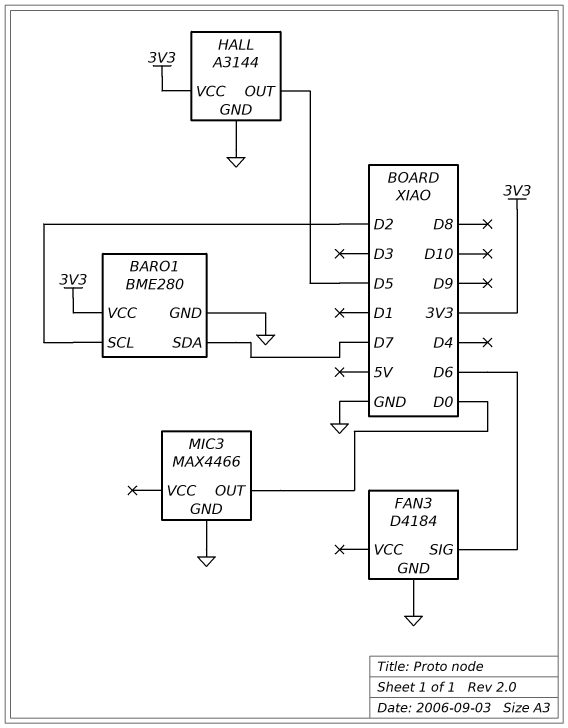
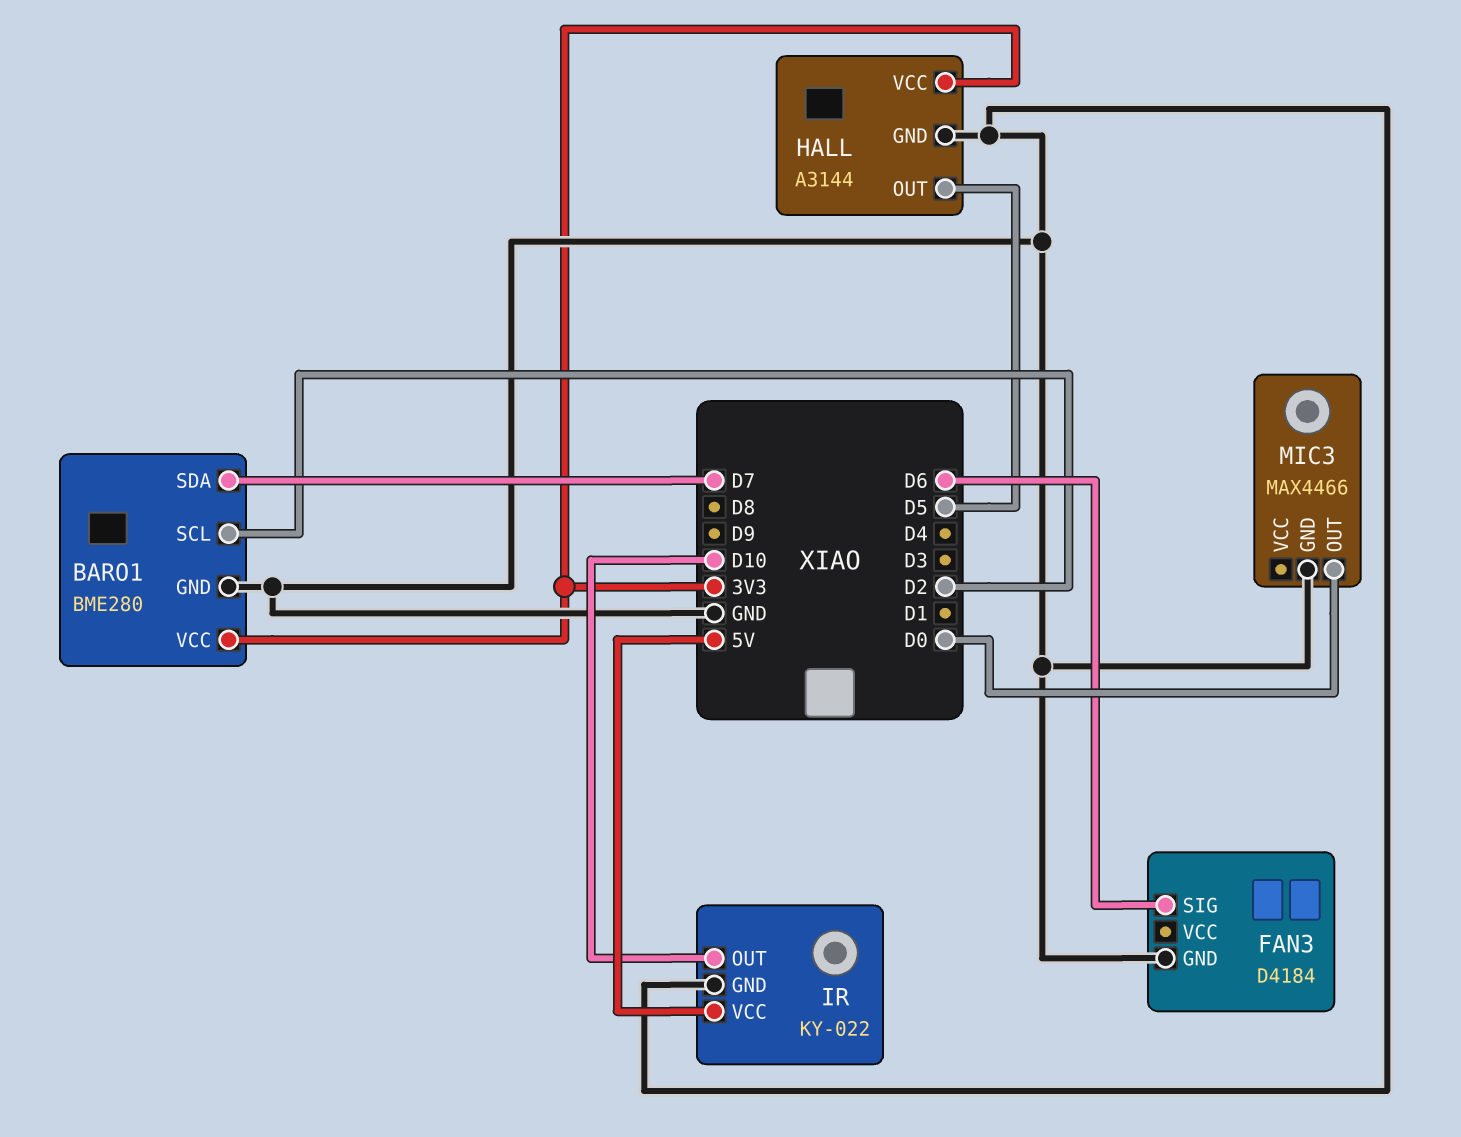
IR: none -> KY-022
IR pin GND: none -> GND
IR pin OUT: none -> D10
IR pin VCC: none -> 5V

